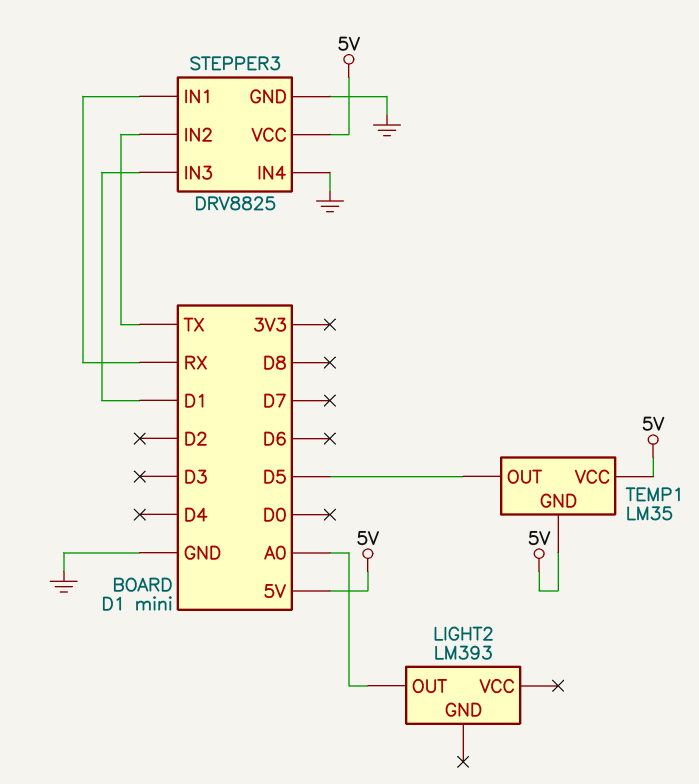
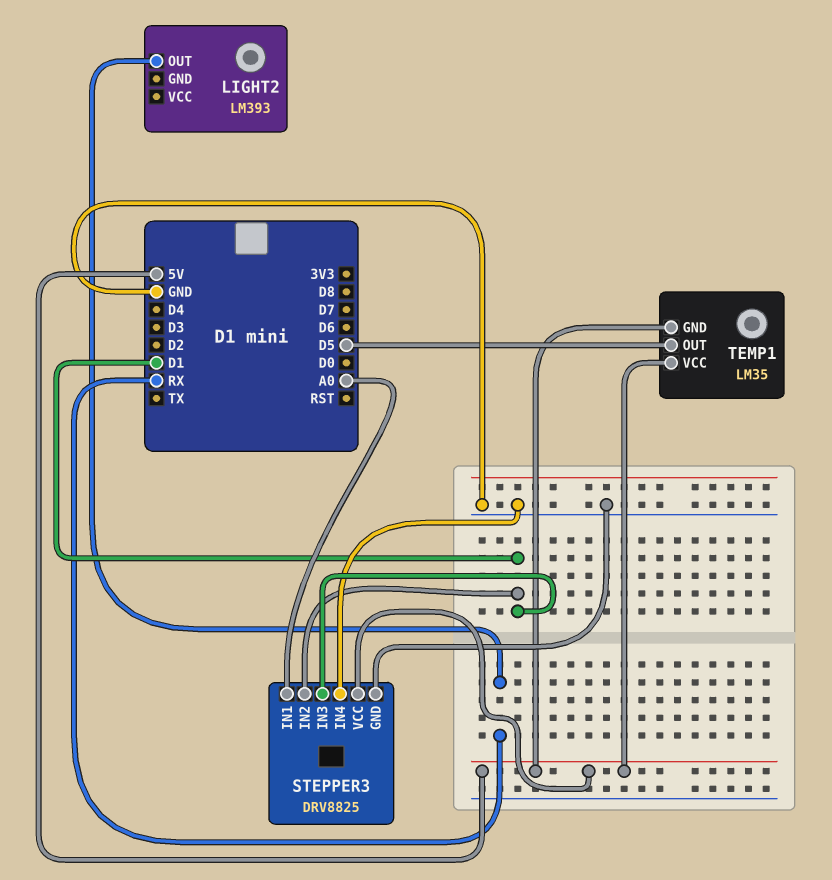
LIGHT2 pin OUT: A0 -> RX
STEPPER3 pin IN1: RX -> A0
STEPPER3 pin IN2: TX -> D1

